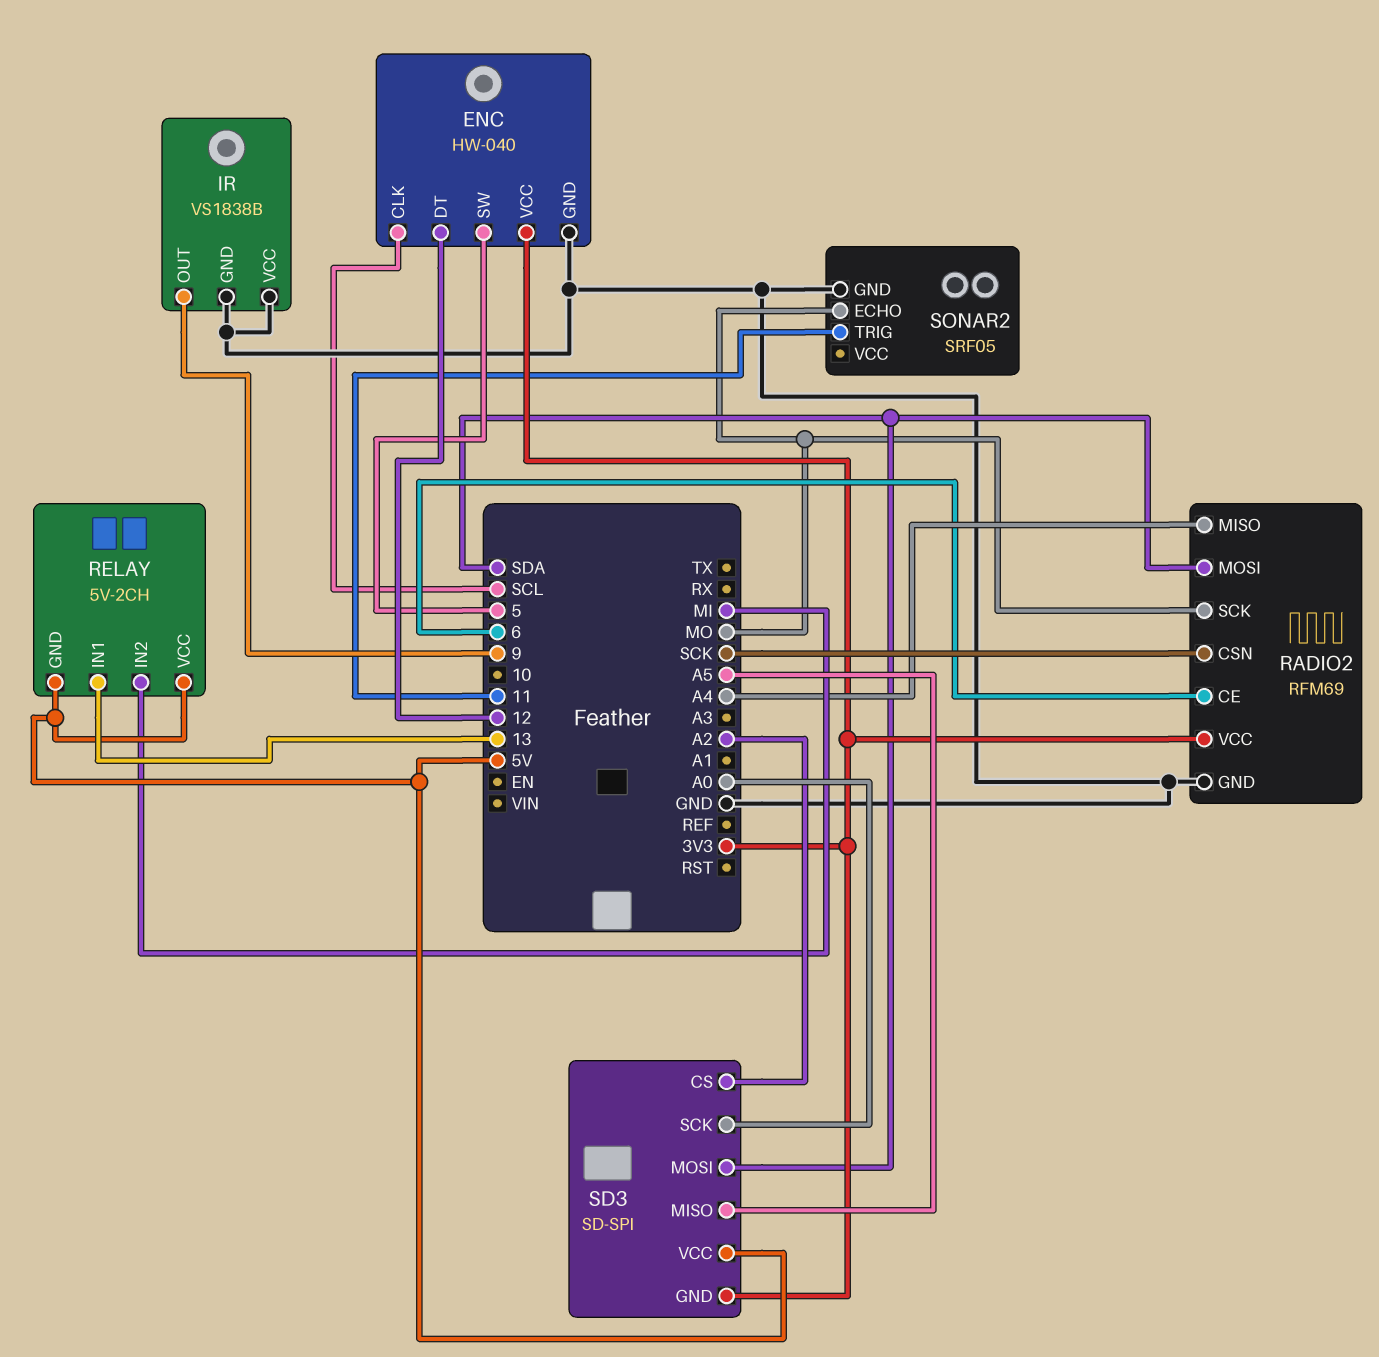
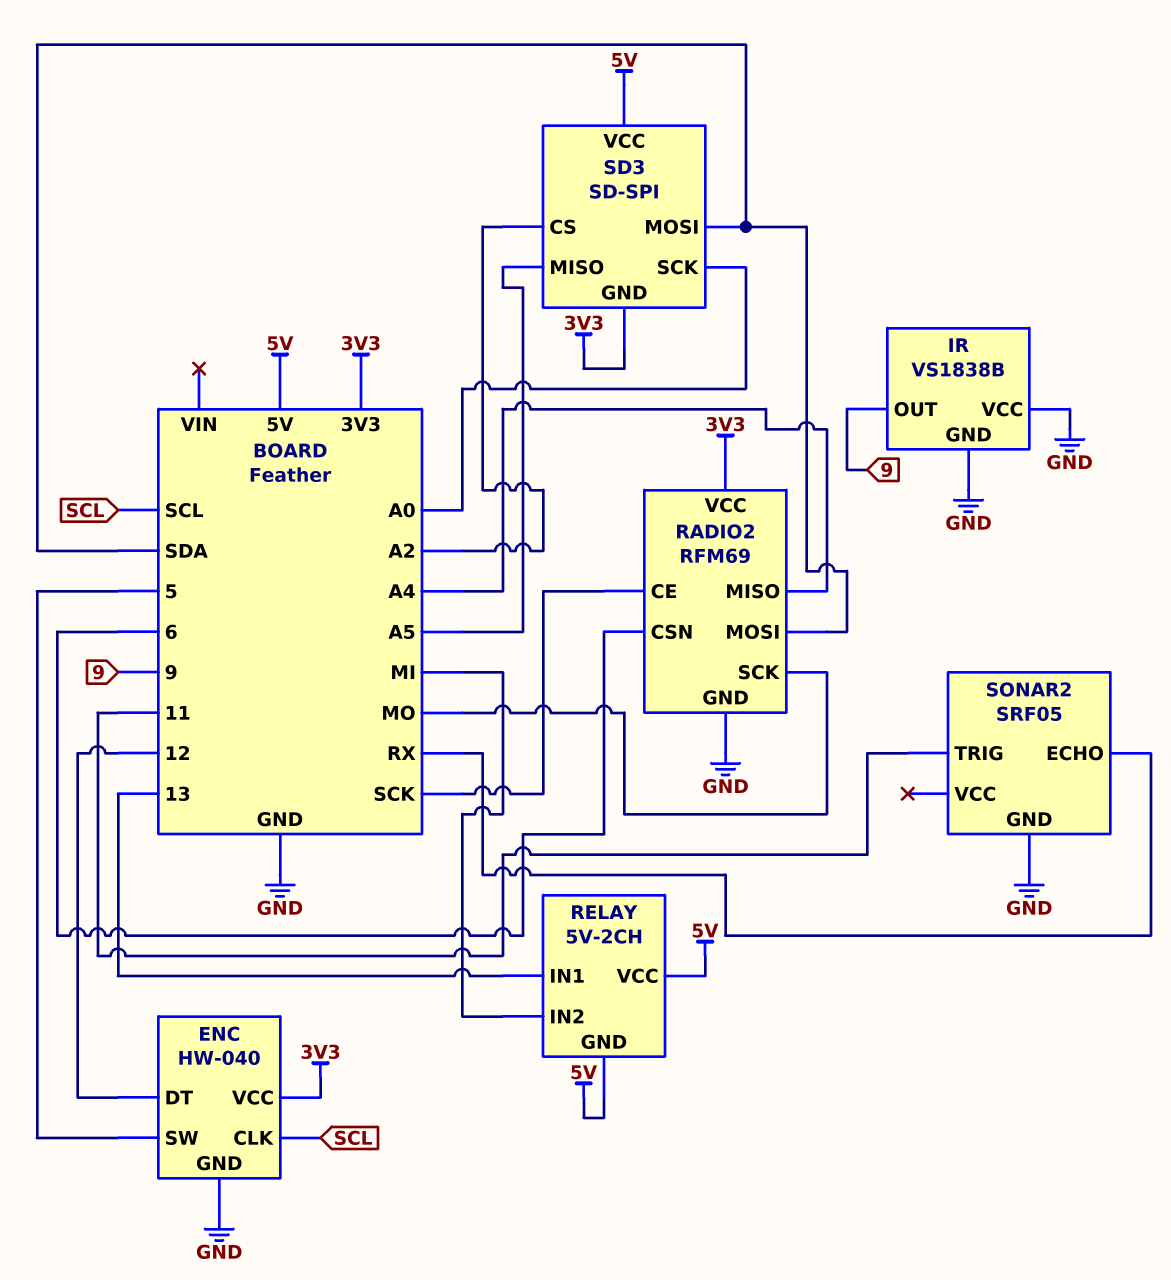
RADIO2 pin CE: 6 -> SCK
RADIO2 pin CSN: SCK -> 6
SONAR2 pin ECHO: MO -> RX

